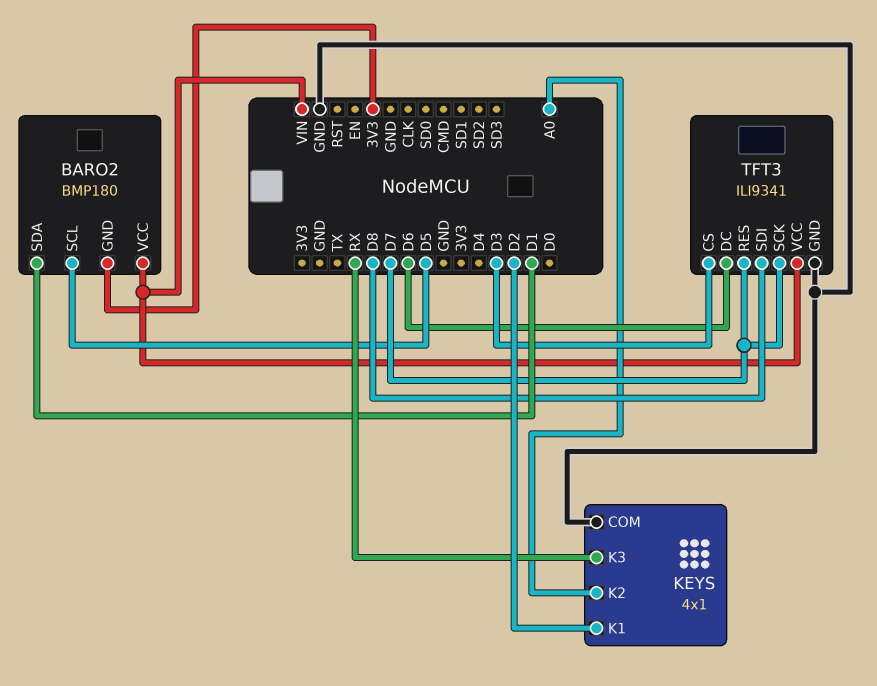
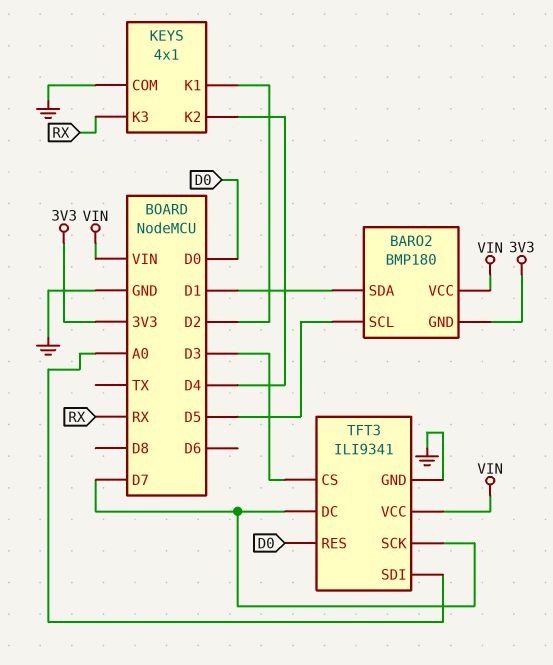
KEYS pin K2: A0 -> D4
TFT3 pin DC: D6 -> D7
TFT3 pin RES: D7 -> D0
TFT3 pin SDI: D8 -> A0

